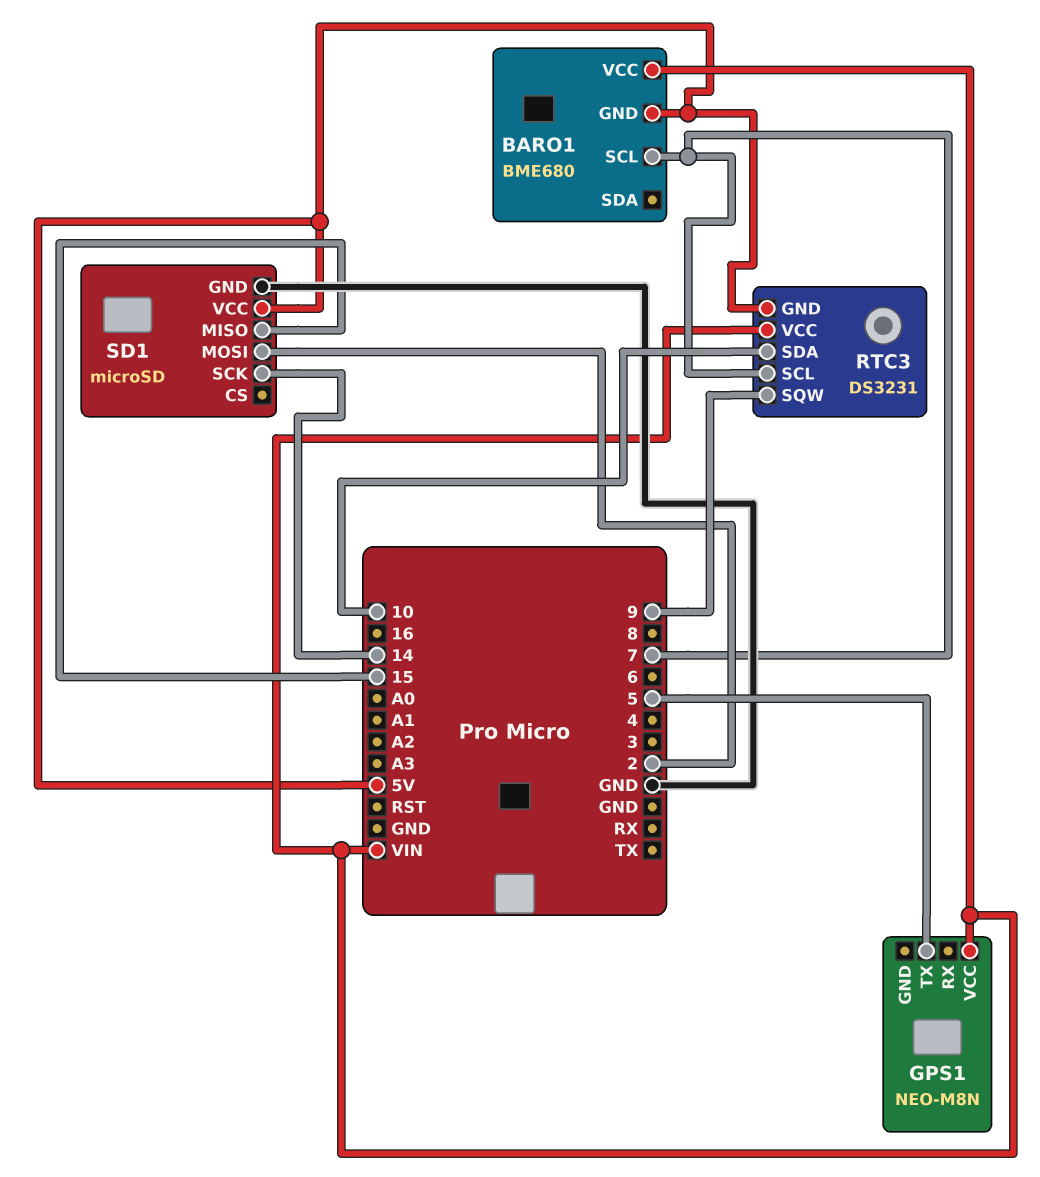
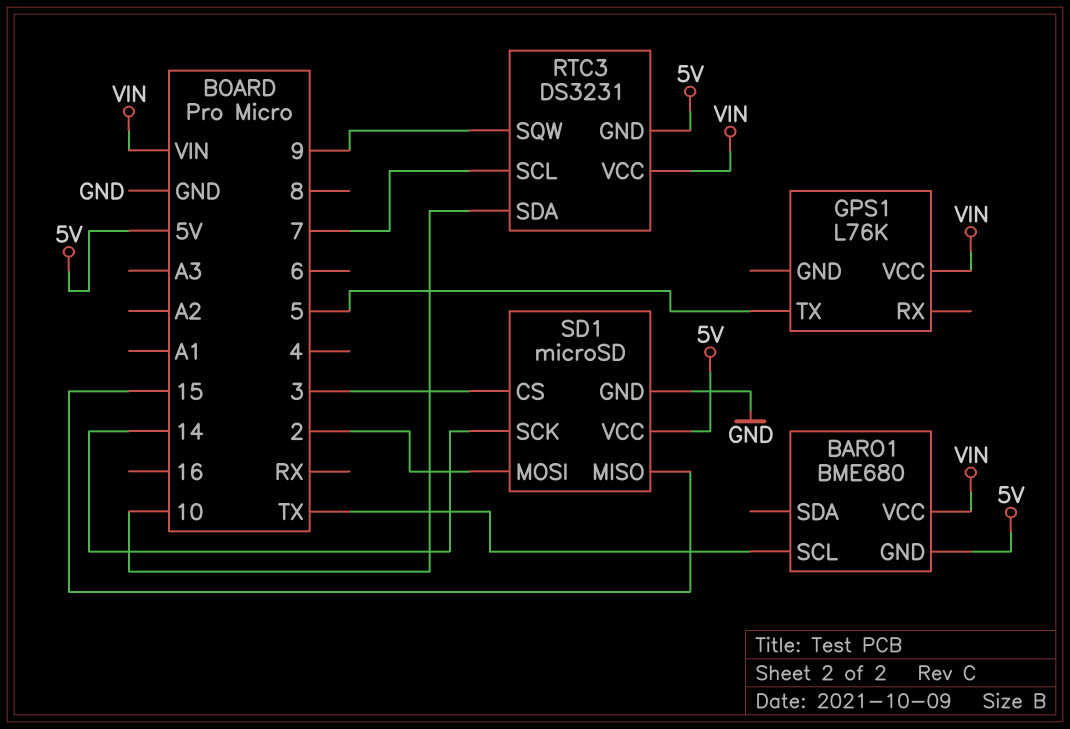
BARO1 pin SCL: 7 -> TX
GPS1: NEO-M8N -> L76K
SD1 pin CS: none -> 3

